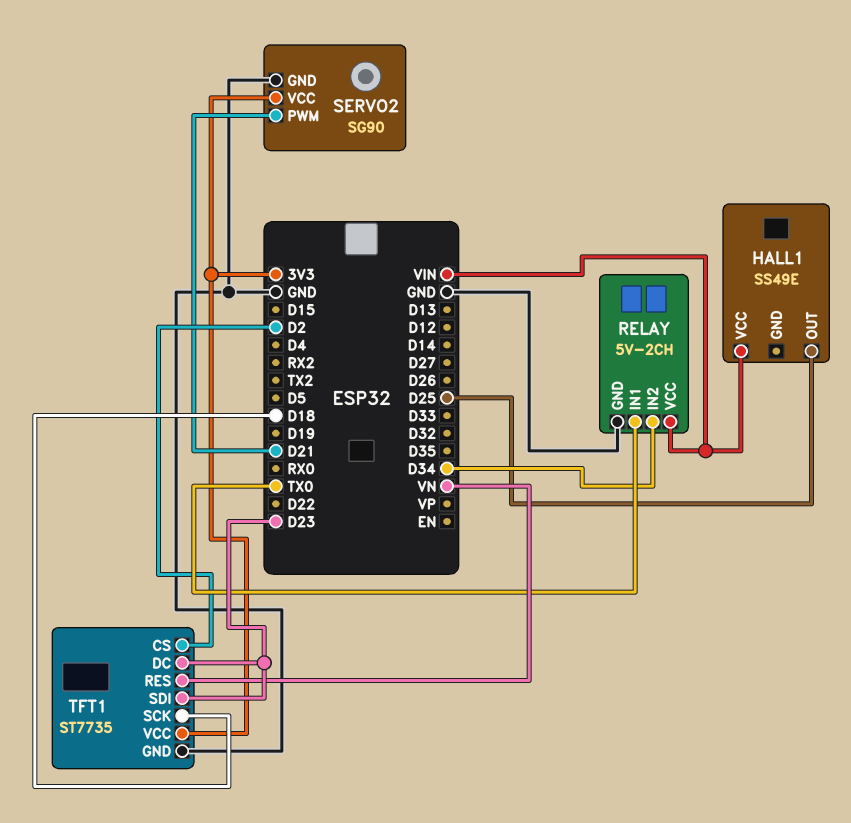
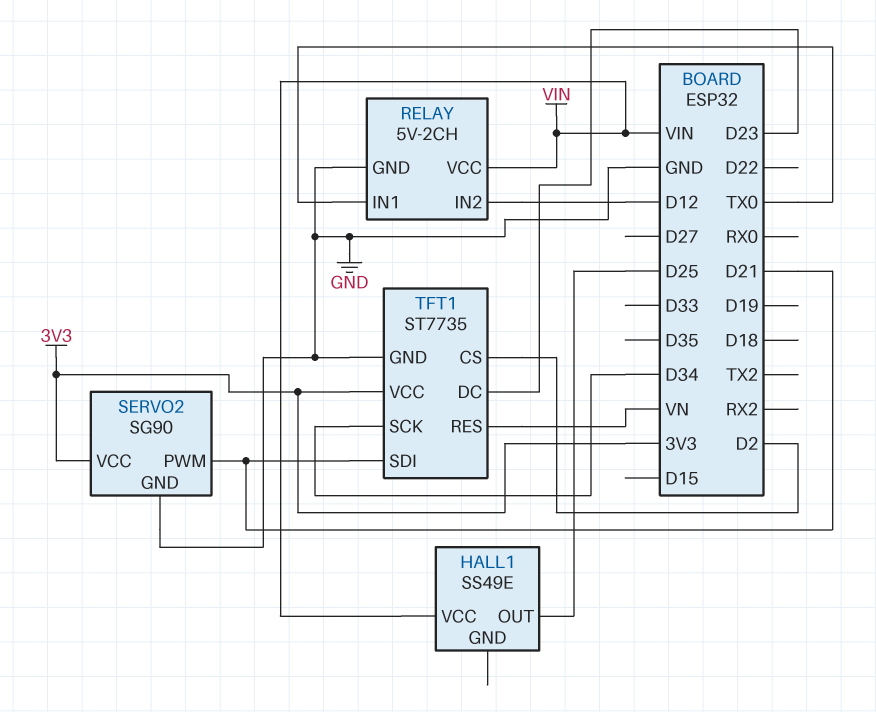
RELAY pin IN2: D34 -> D12
TFT1 pin SCK: D18 -> D34
TFT1 pin SDI: D23 -> D21

